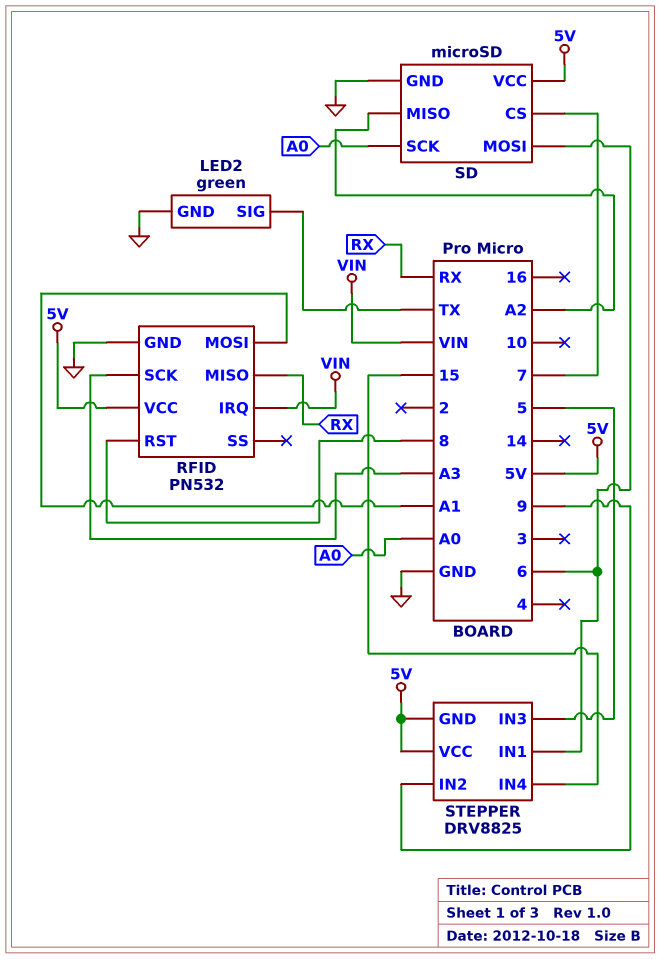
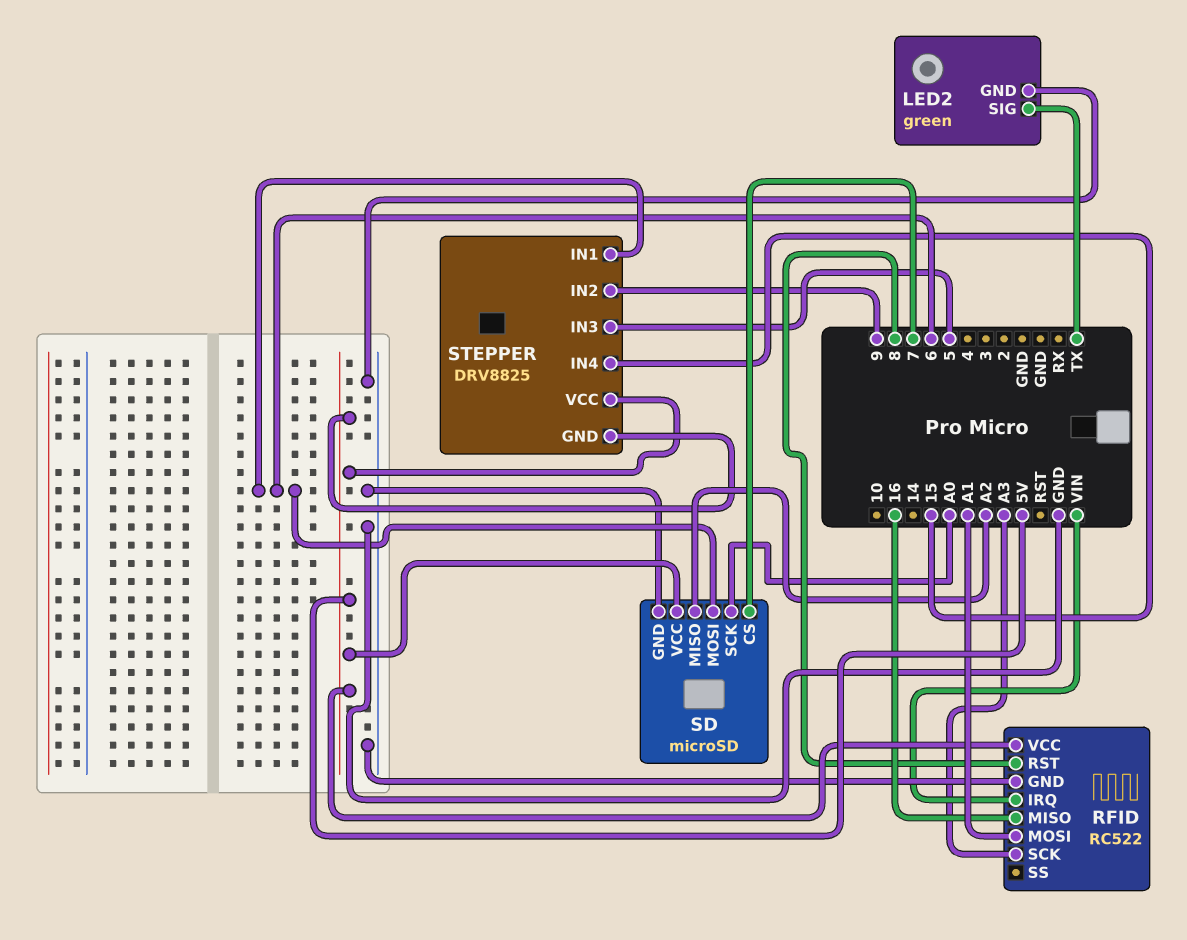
RFID: PN532 -> RC522
RFID pin MISO: RX -> 16

